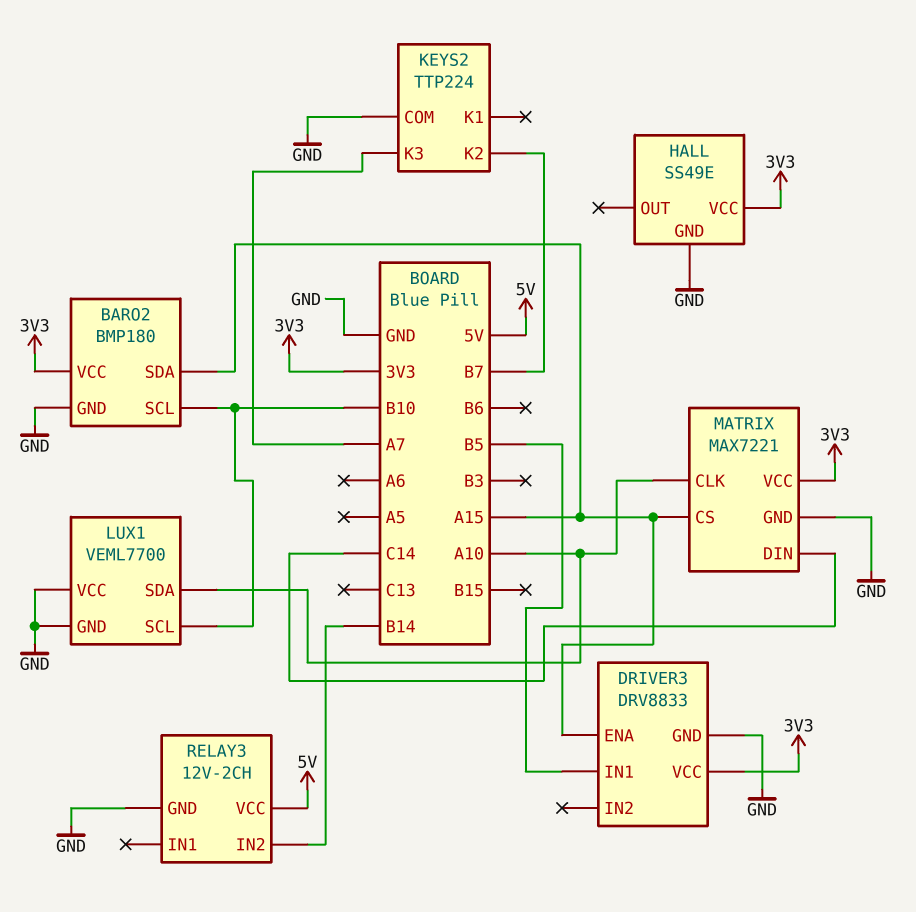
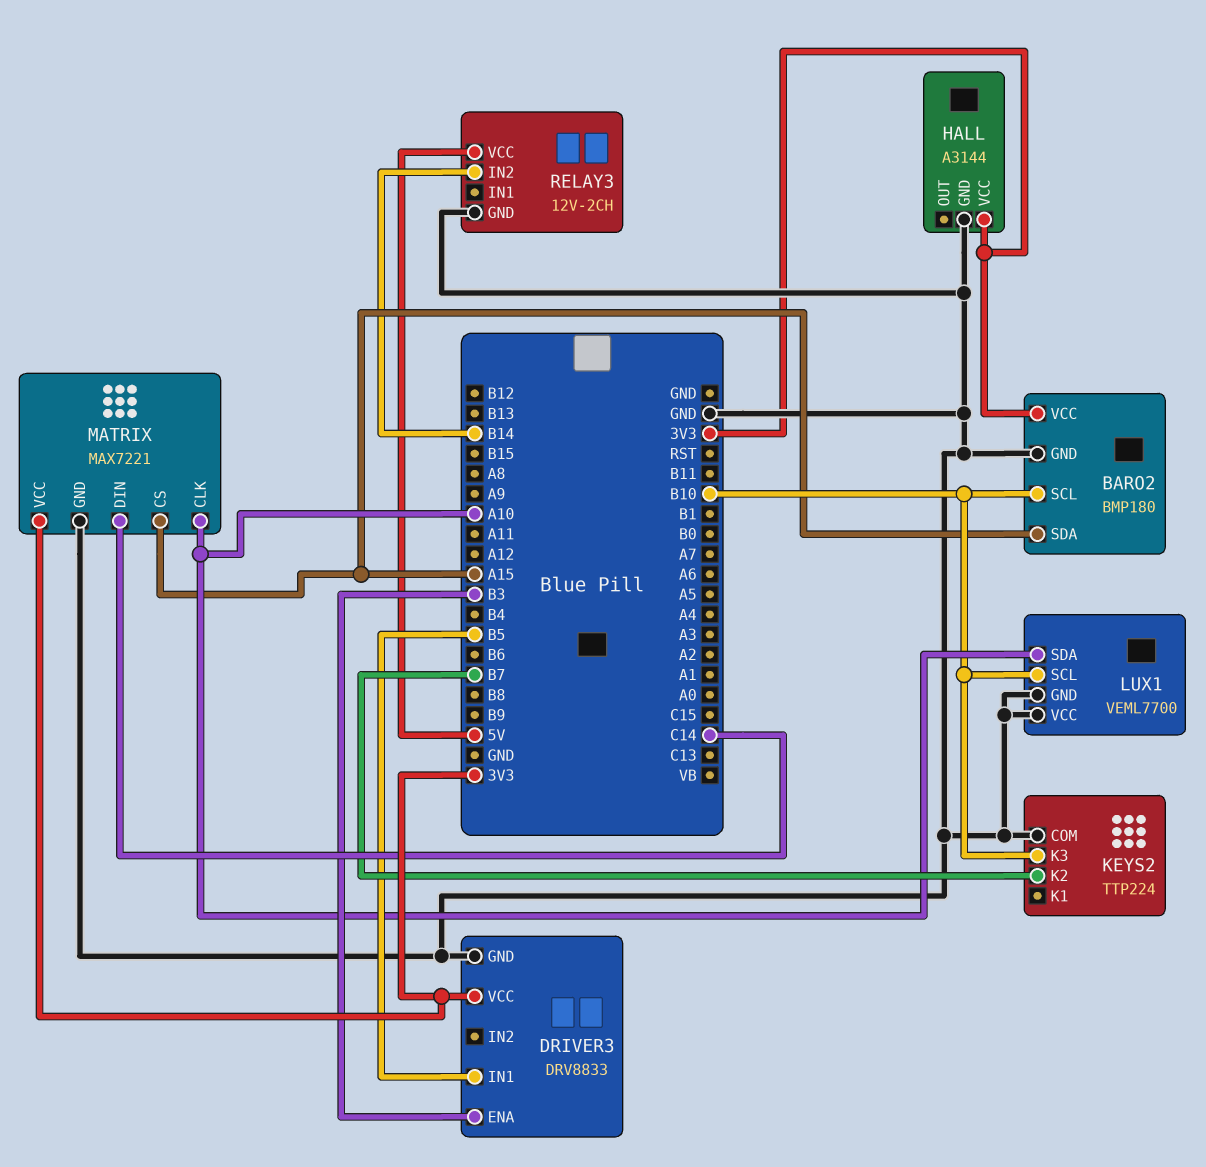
DRIVER3 pin ENA: A15 -> B3
HALL: SS49E -> A3144
KEYS2 pin K3: A7 -> B10

